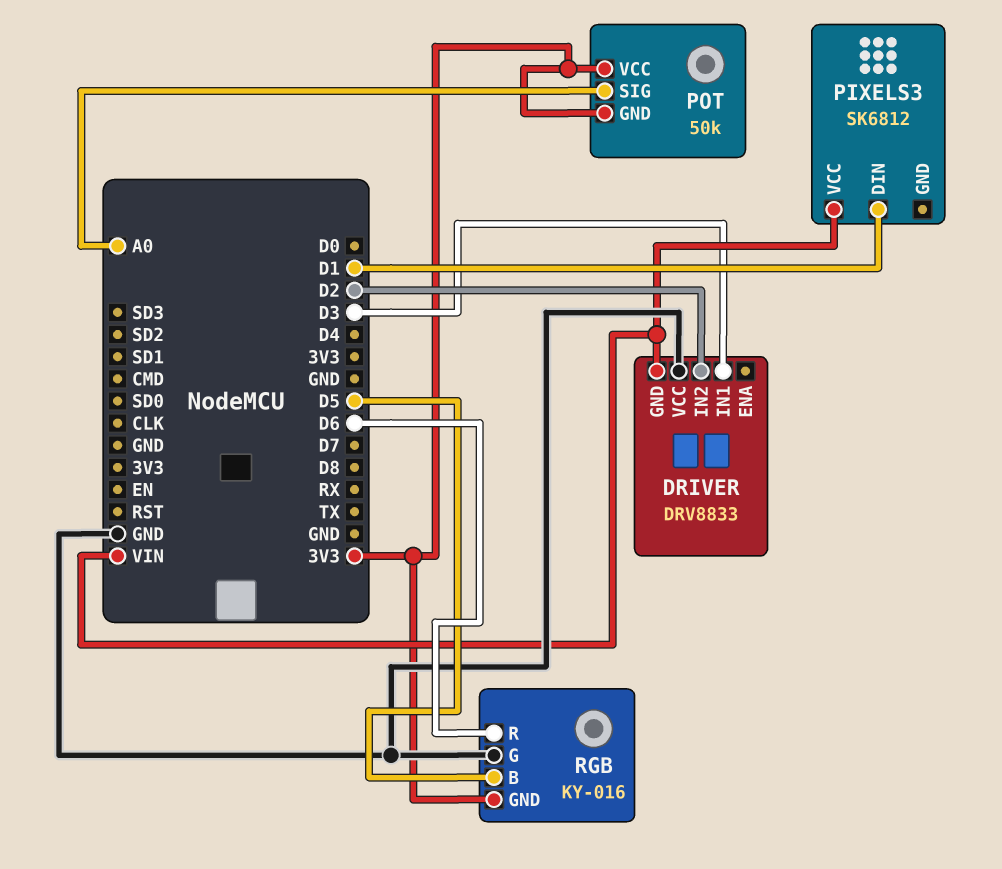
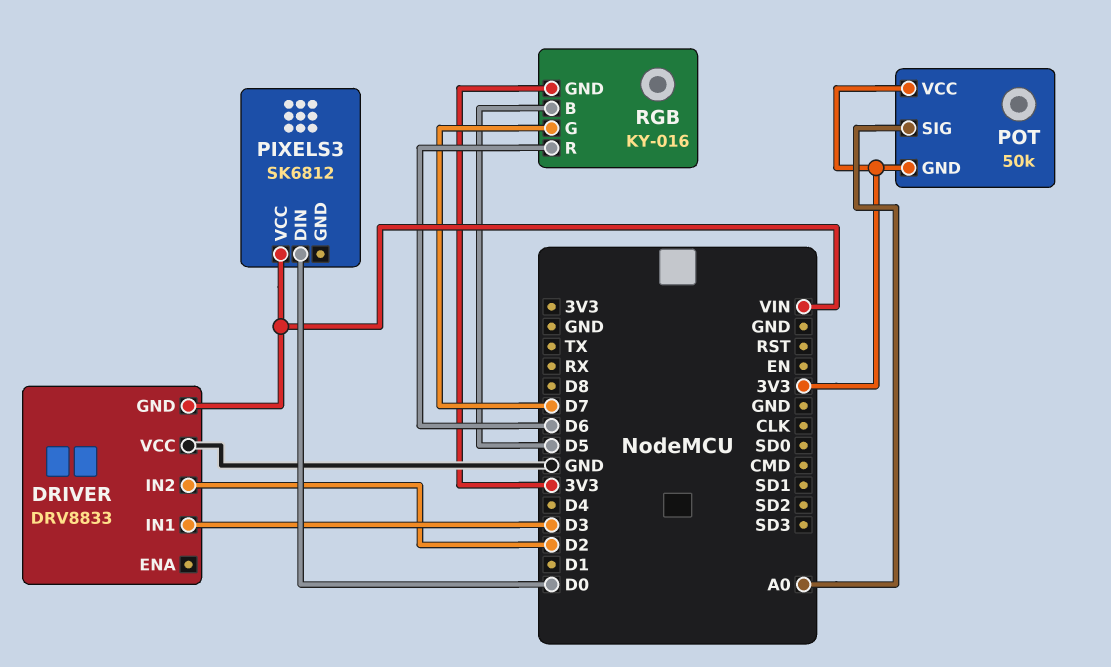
PIXELS3 pin DIN: D1 -> D0
RGB pin G: GND -> D7

